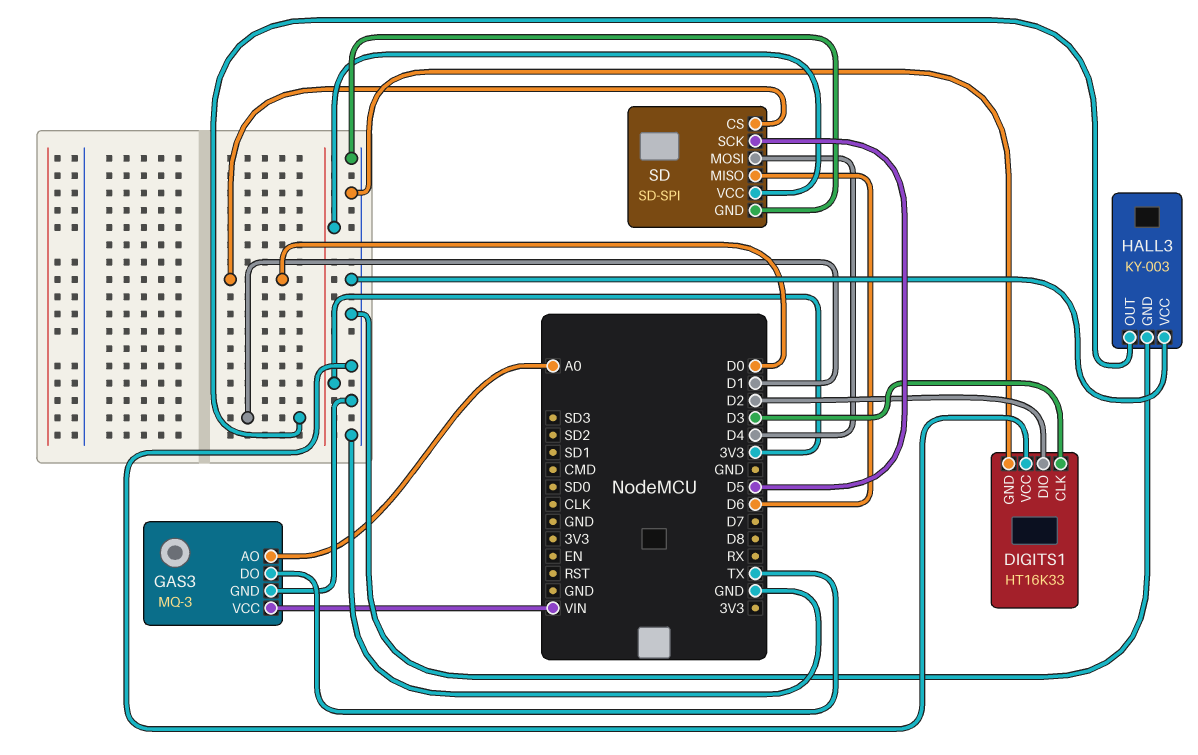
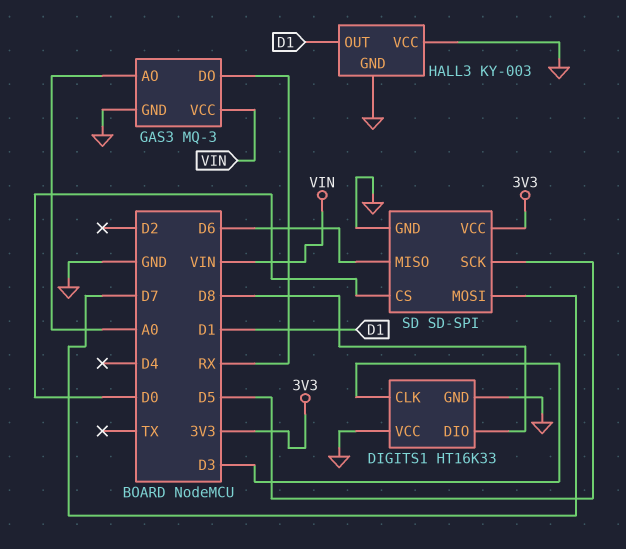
DIGITS1 pin DIO: D2 -> D8
GAS3 pin DO: TX -> RX
SD pin MOSI: D4 -> D7

